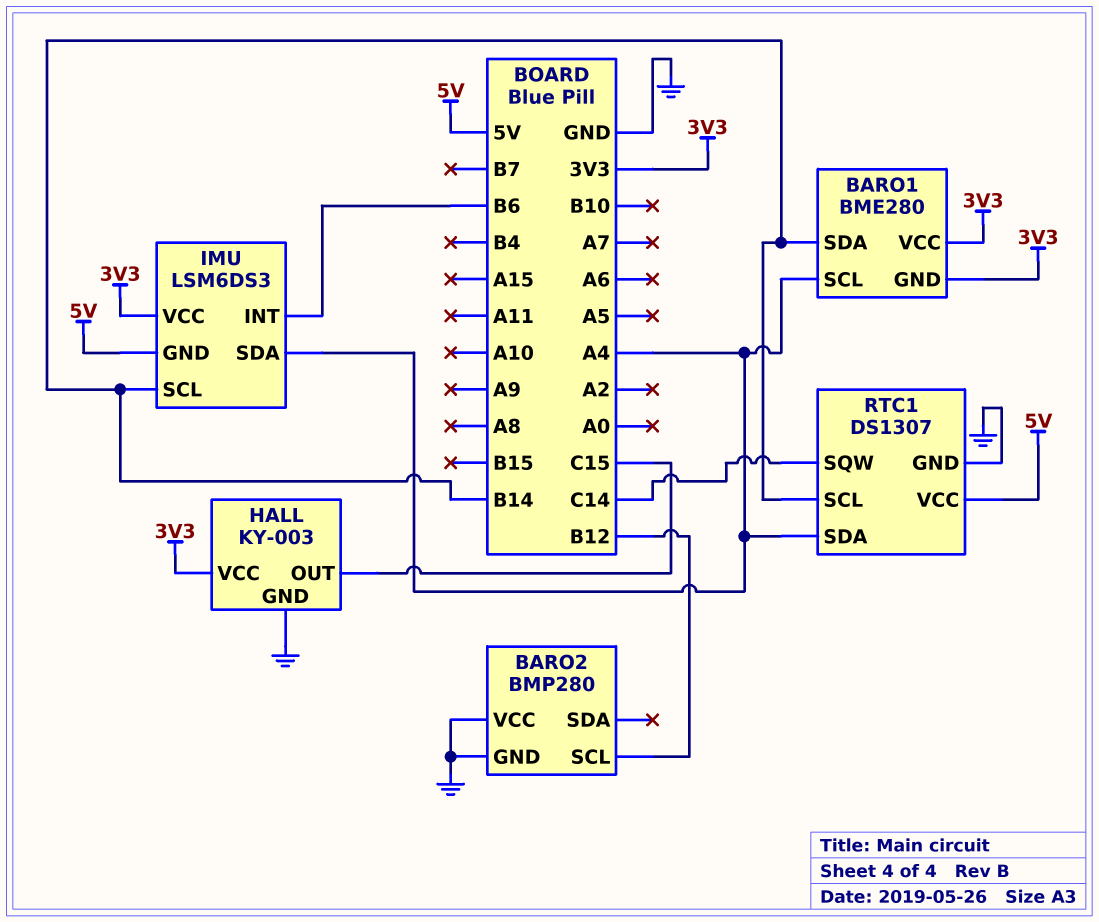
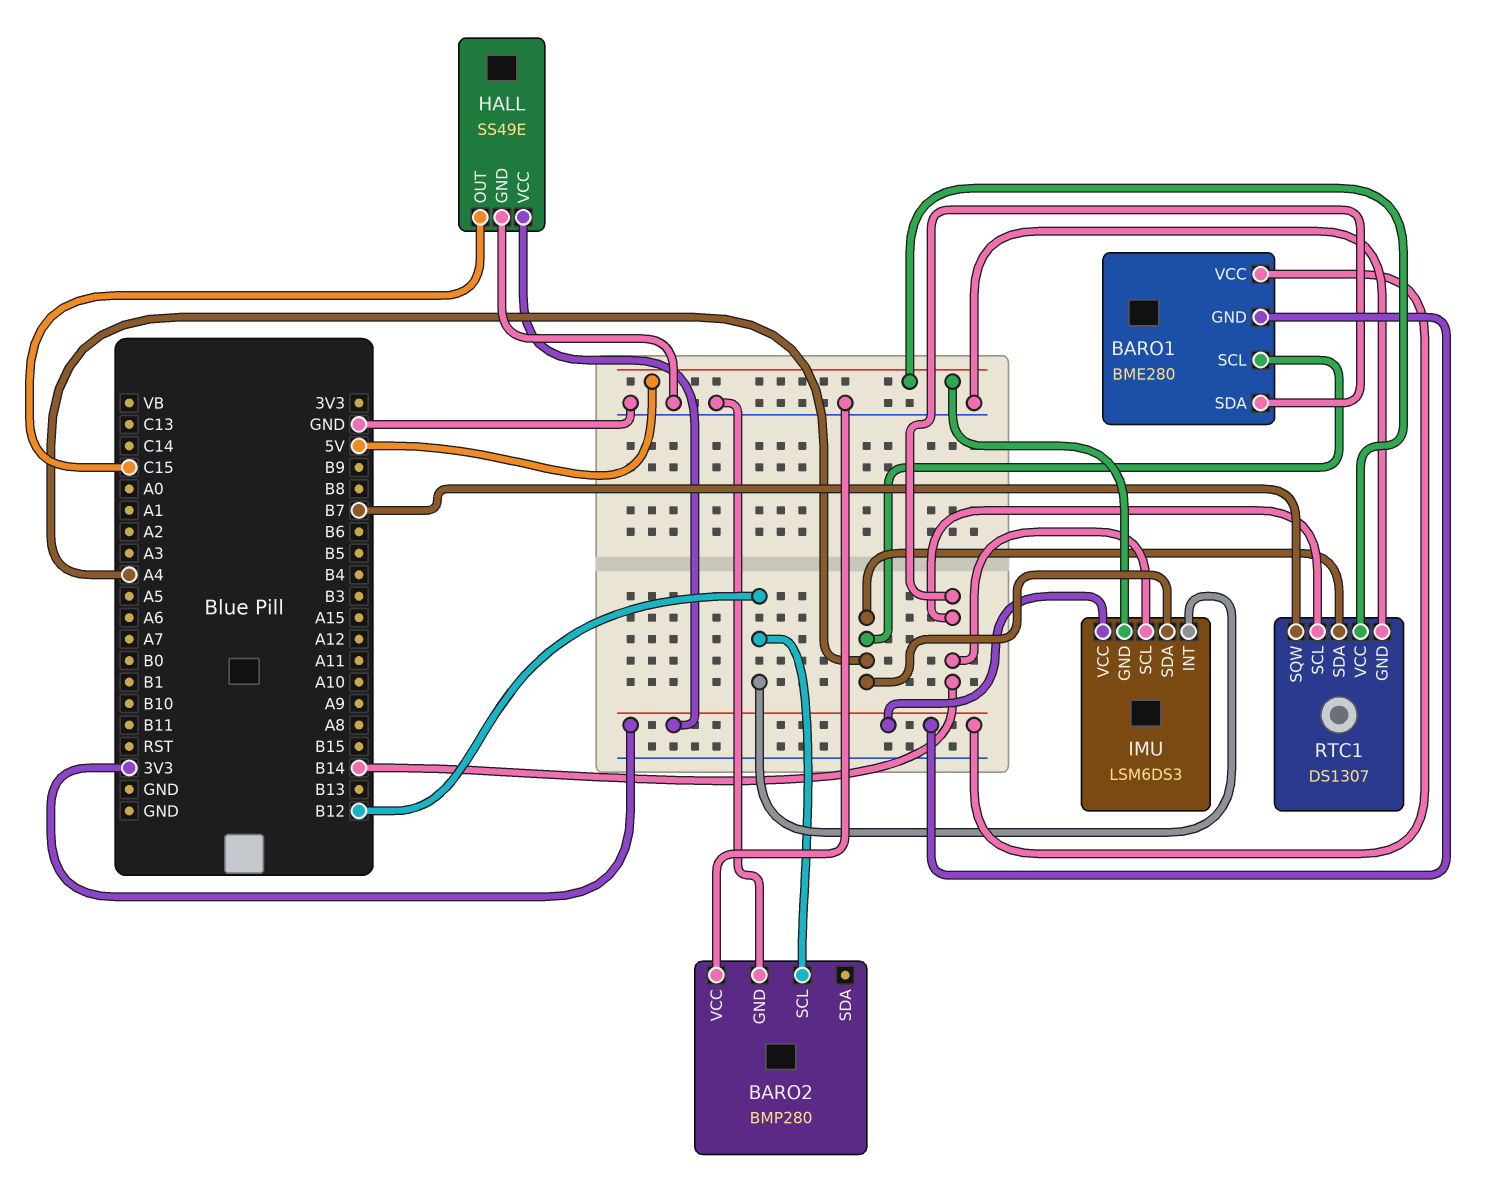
HALL: KY-003 -> SS49E
IMU pin INT: B6 -> B12
RTC1 pin SQW: C14 -> B7

